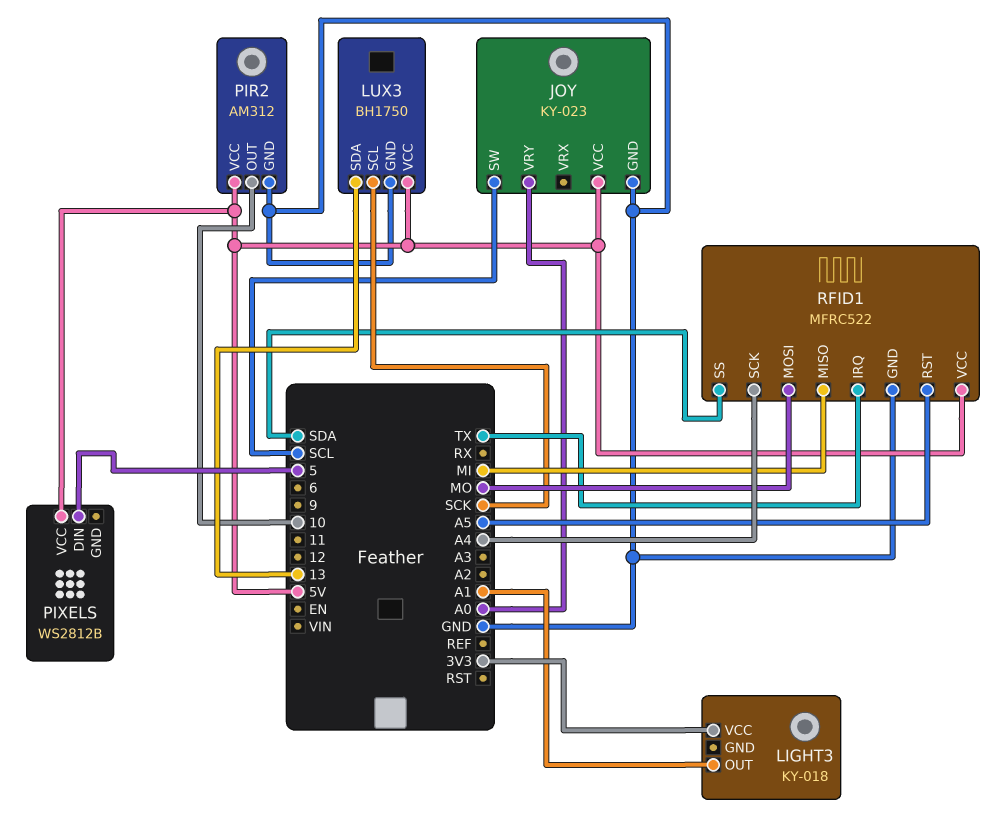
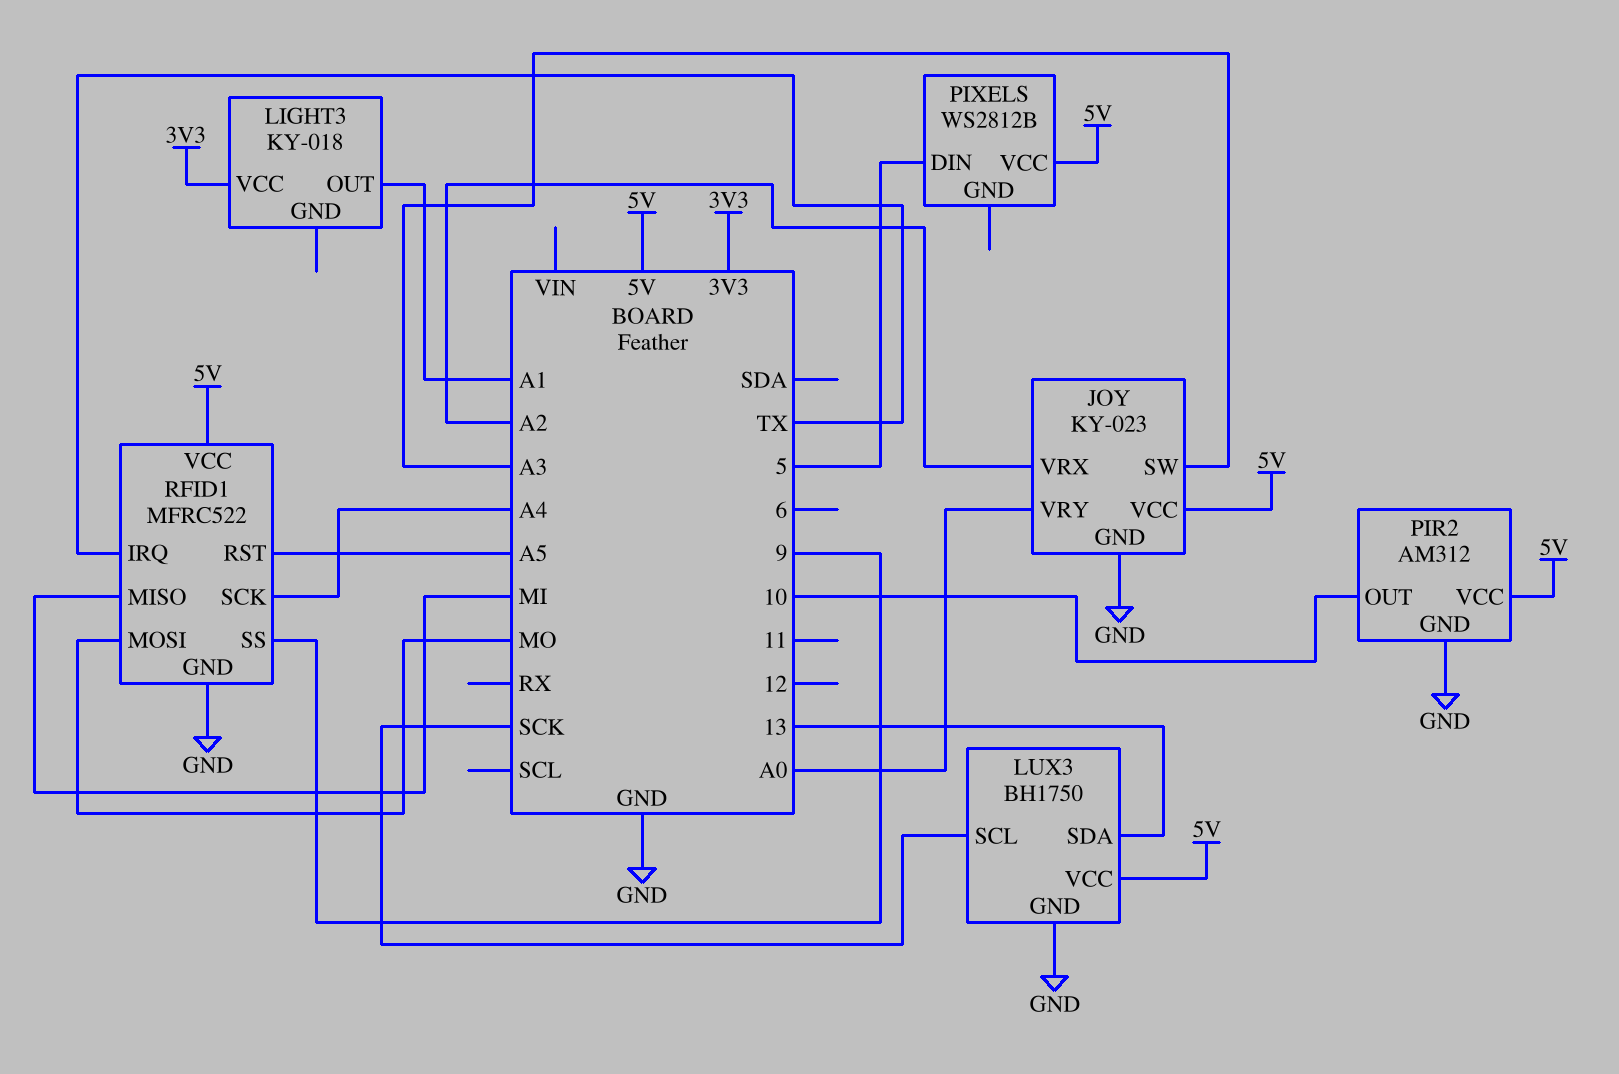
JOY pin SW: SCL -> A3
JOY pin VRX: none -> A2
RFID1 pin SS: SDA -> 9

